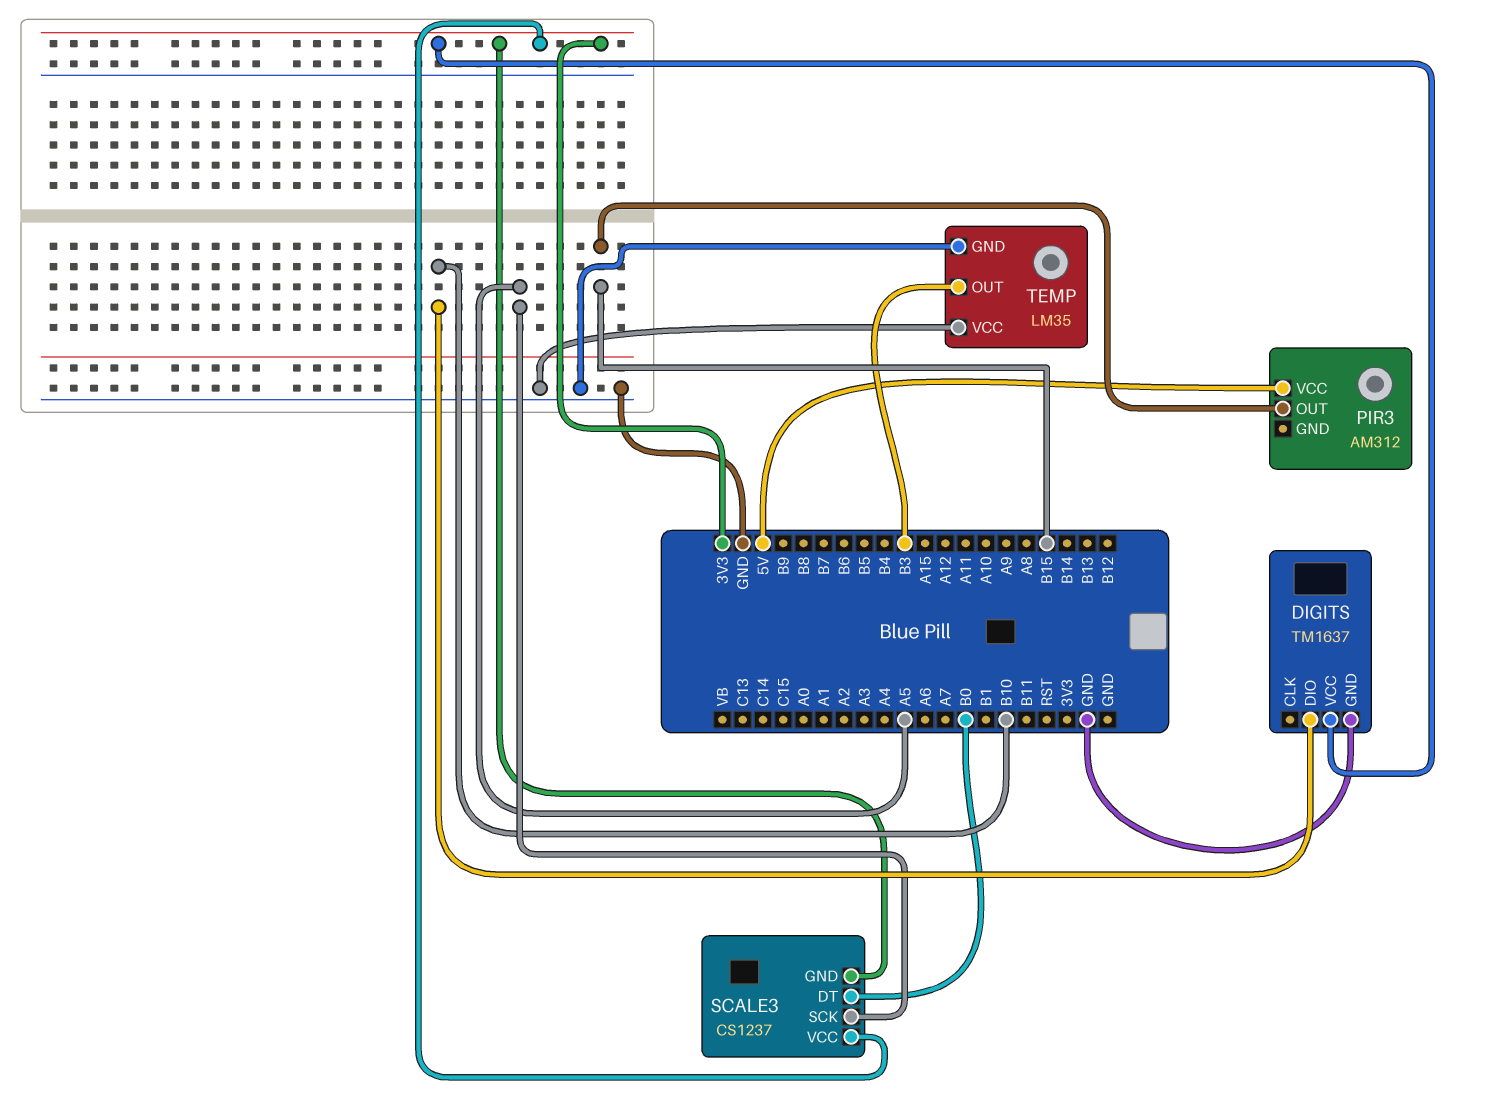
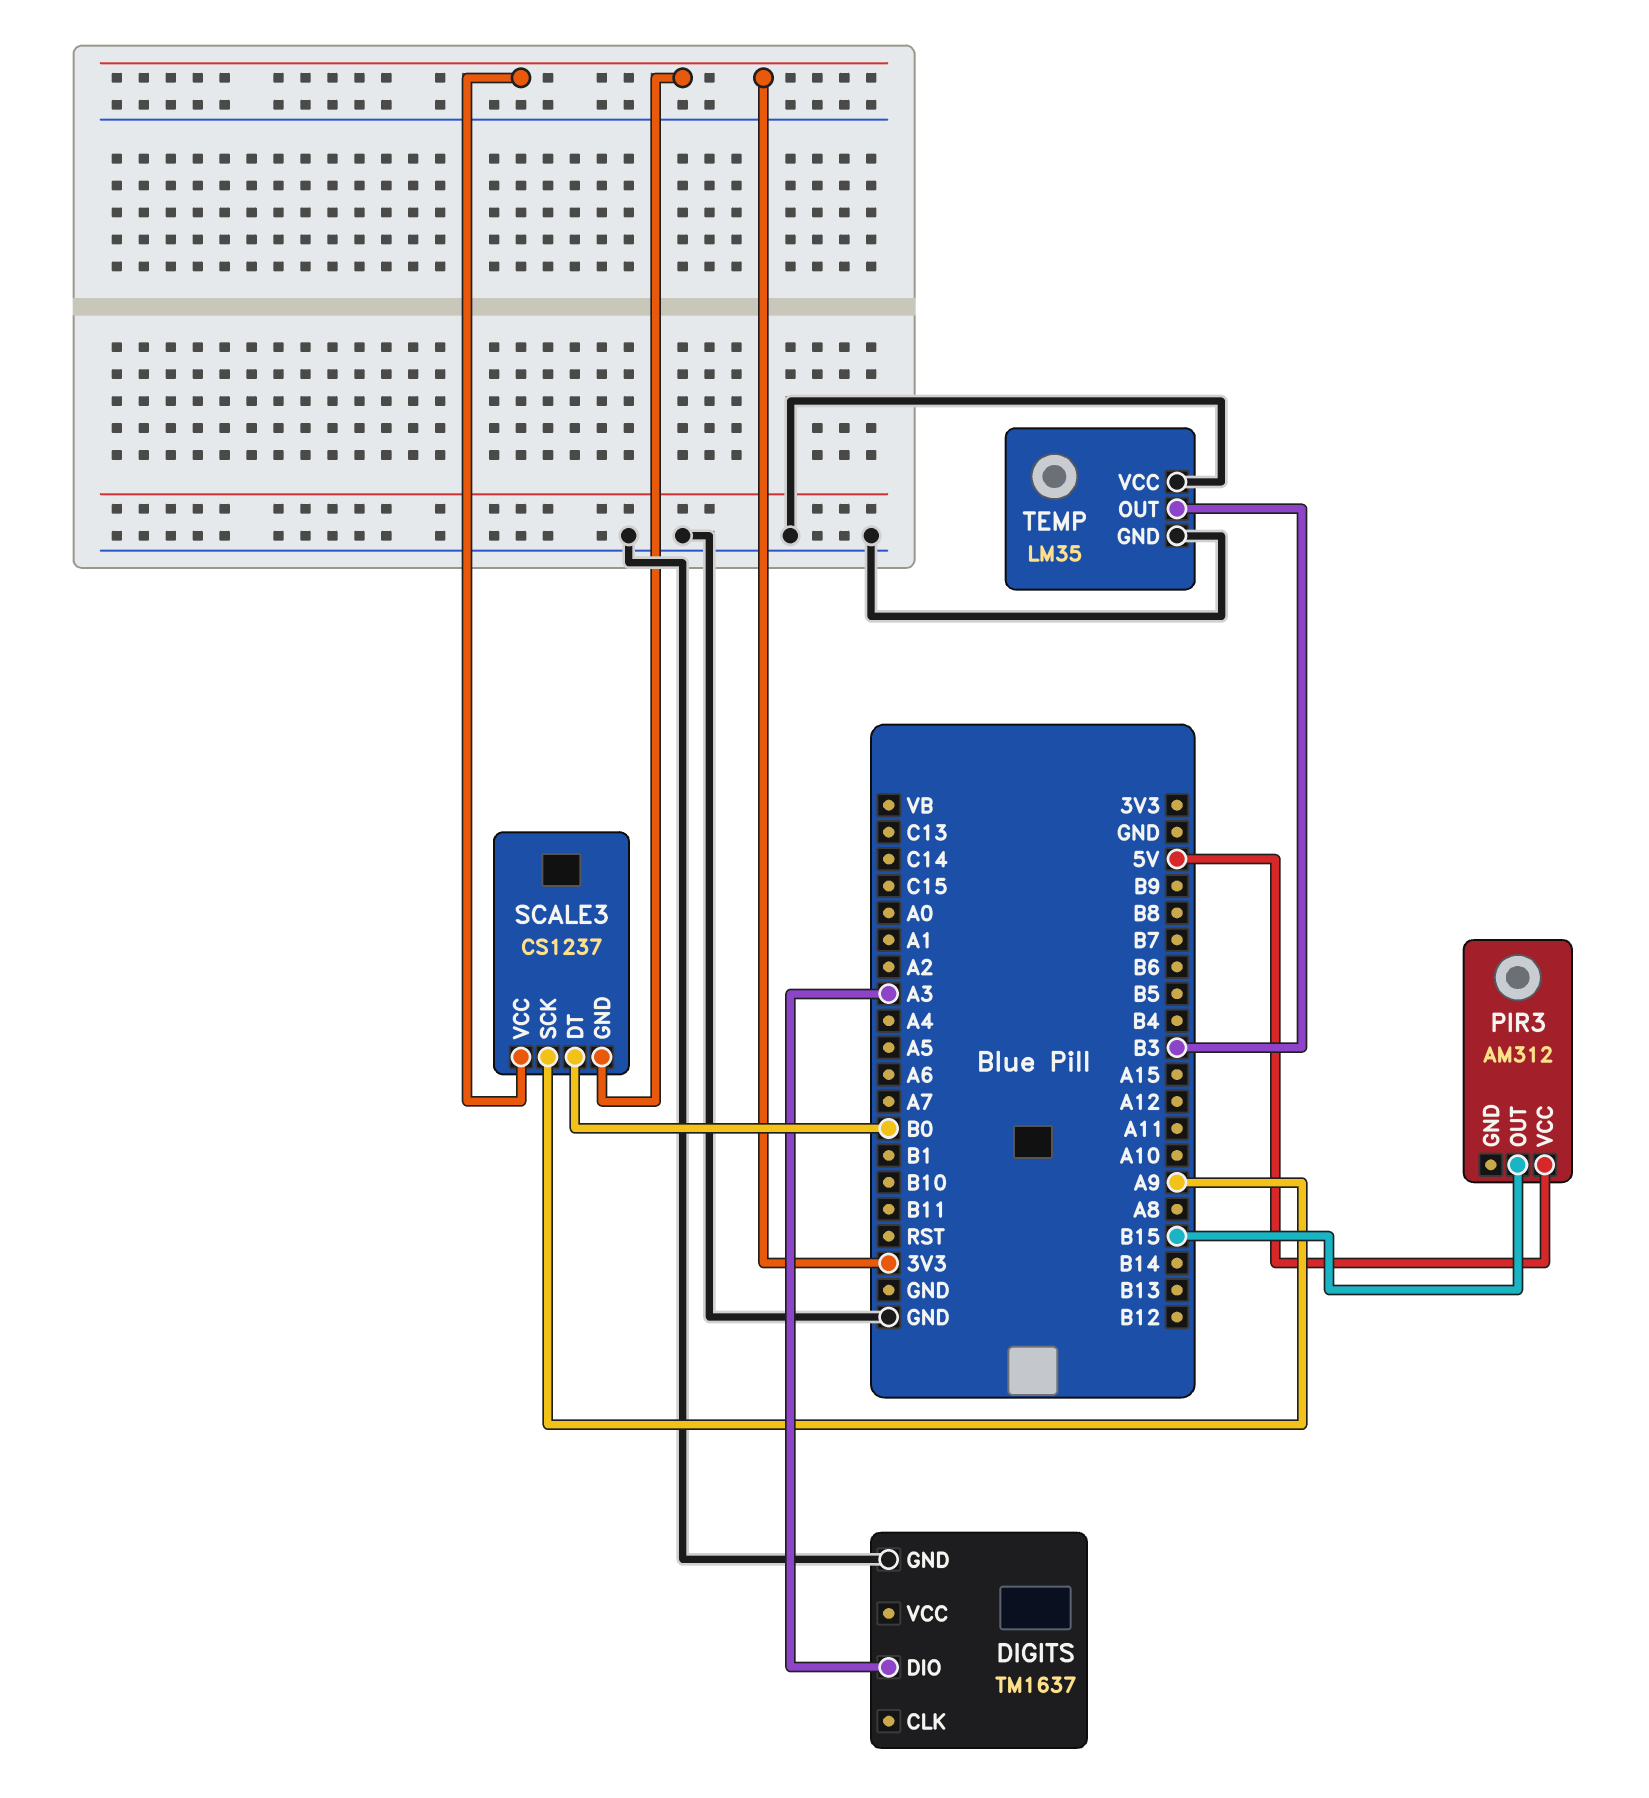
DIGITS pin DIO: B10 -> A3
DIGITS pin VCC: 3V3 -> none
SCALE3 pin SCK: A5 -> A9

